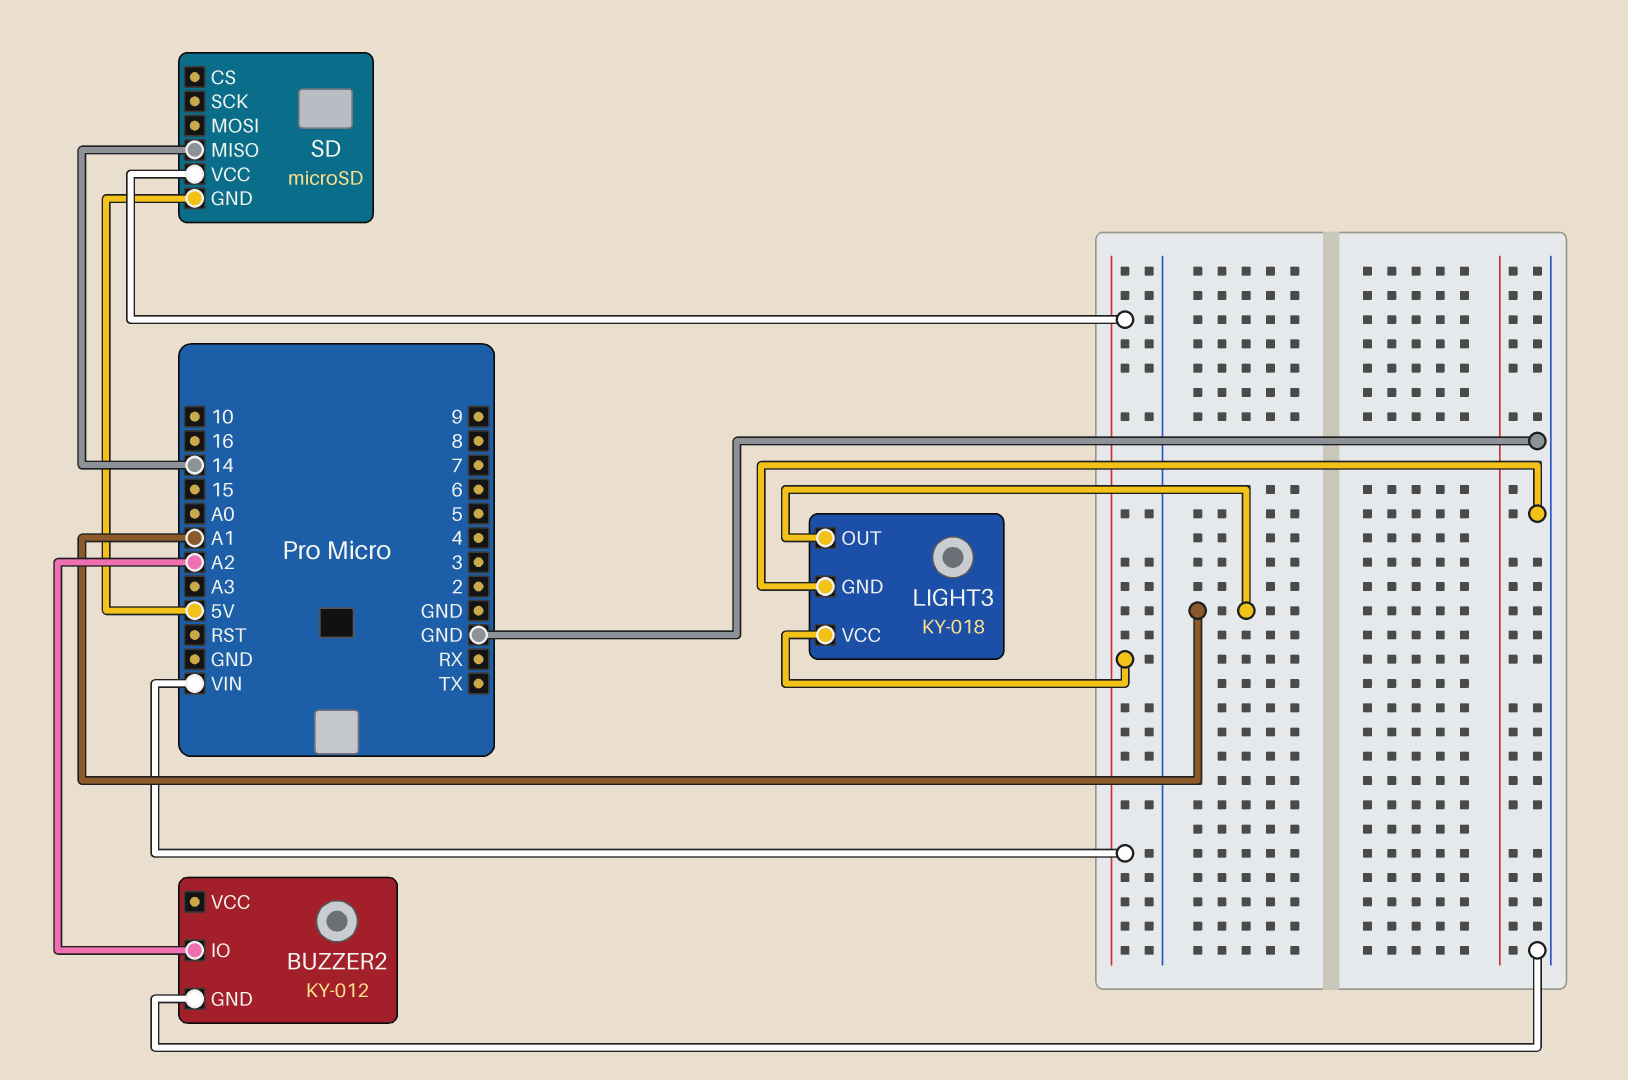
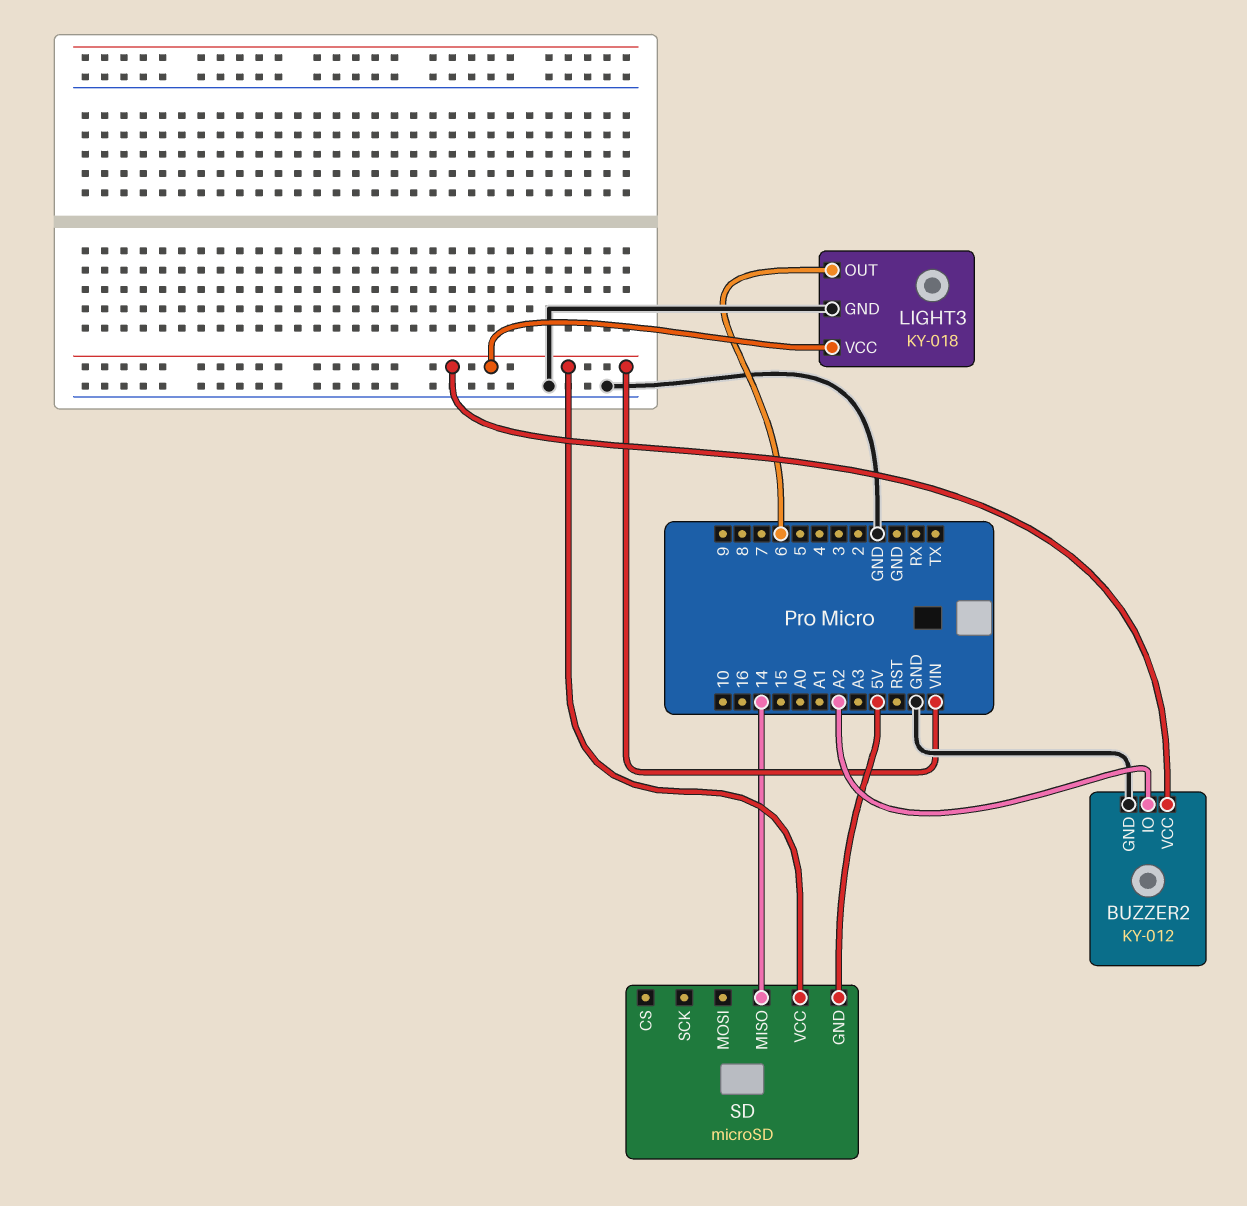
BUZZER2 pin VCC: none -> VIN
LIGHT3 pin OUT: A1 -> 6

